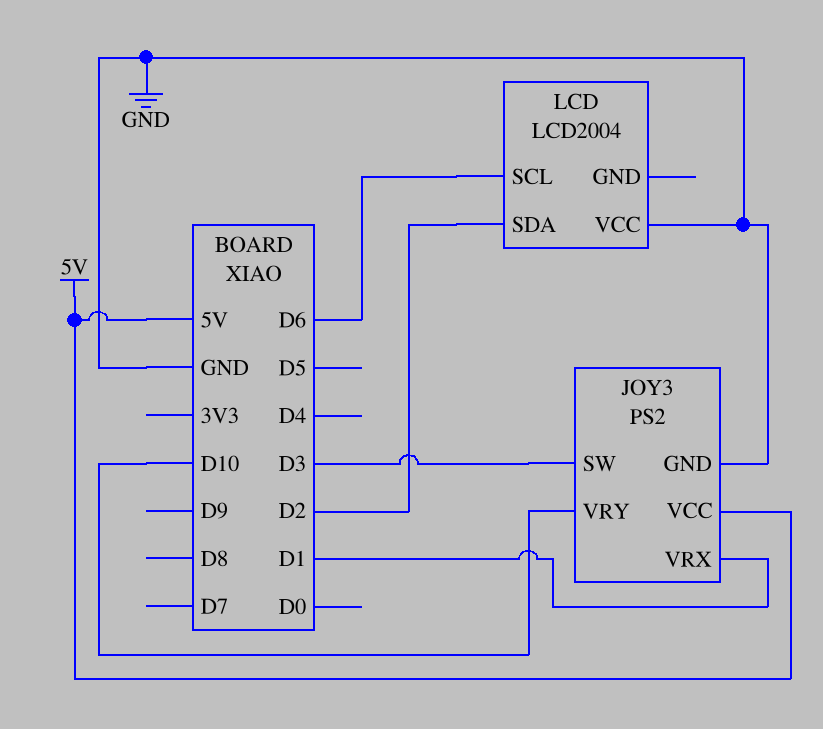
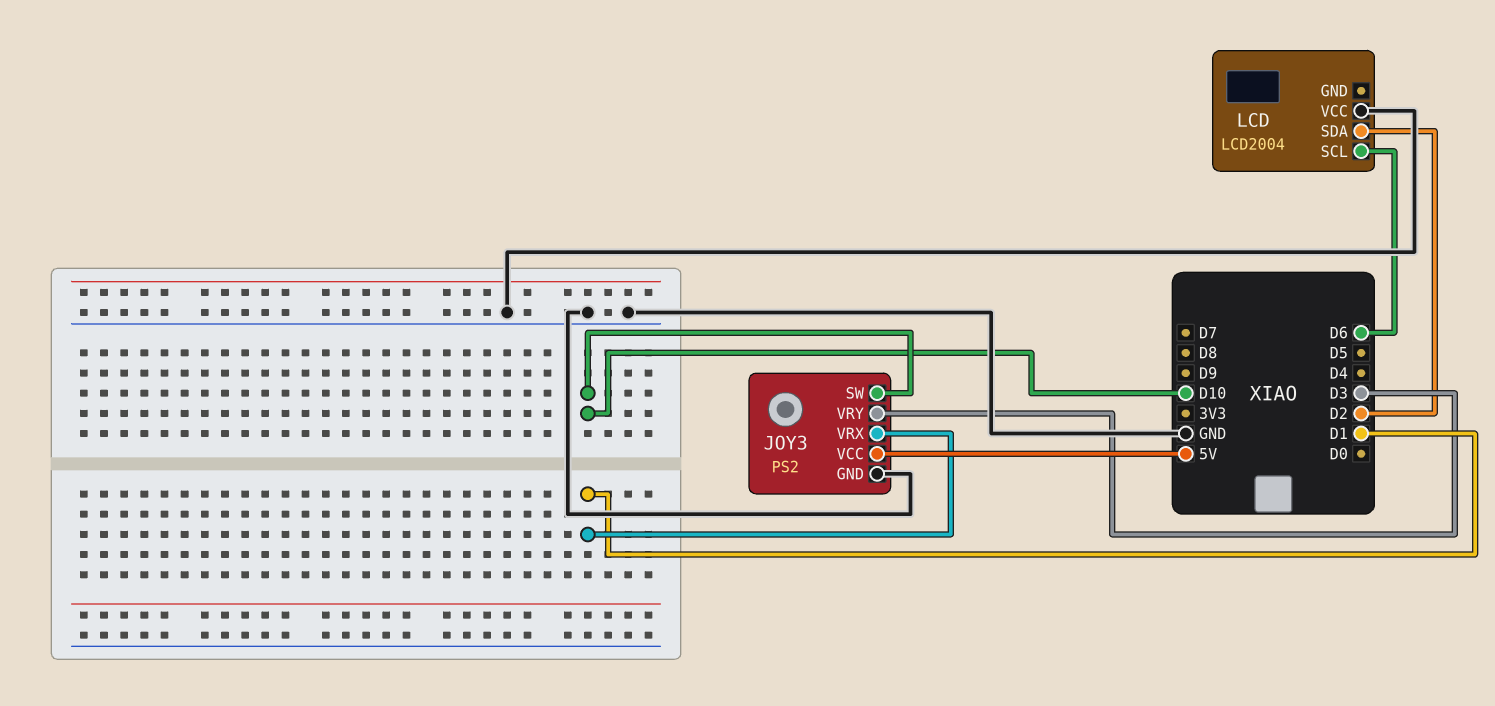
JOY3 pin SW: D3 -> D10
JOY3 pin VRY: D10 -> D3

